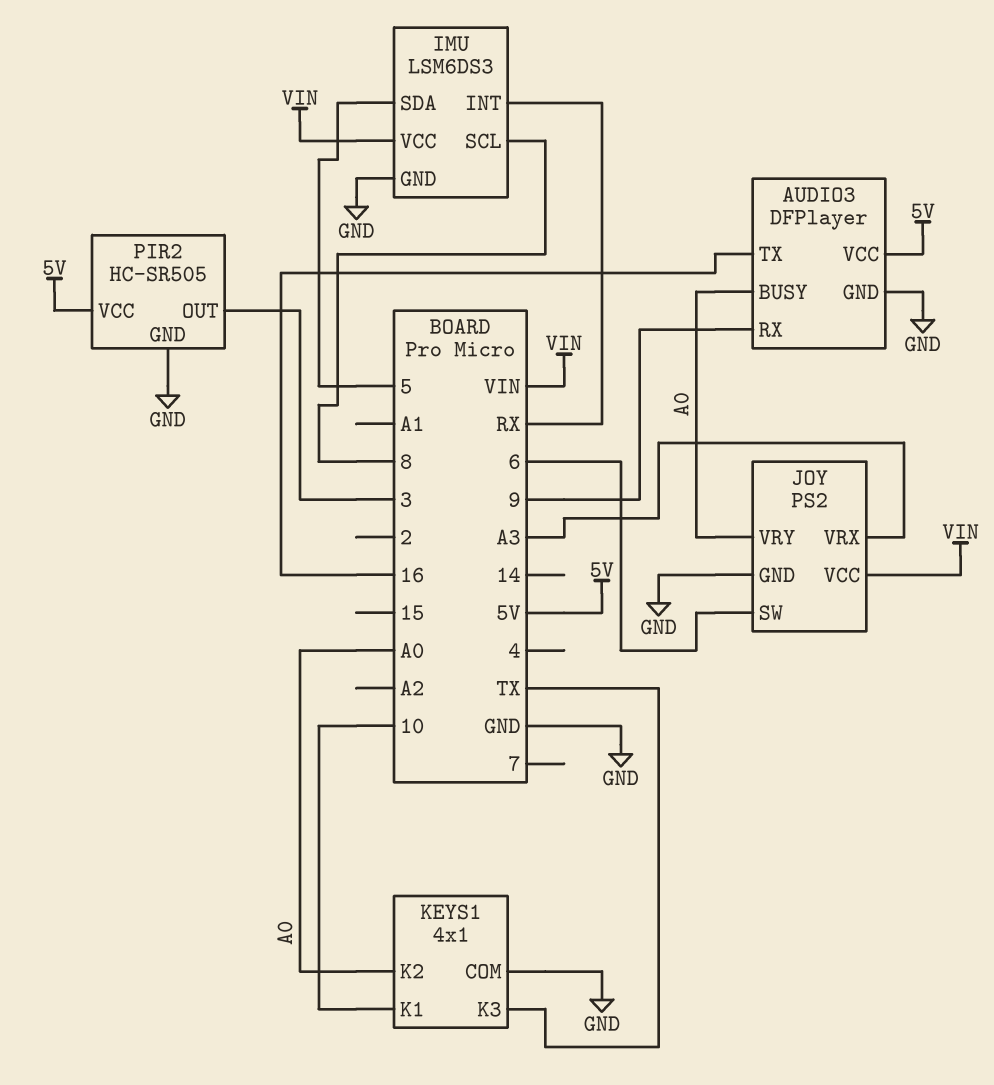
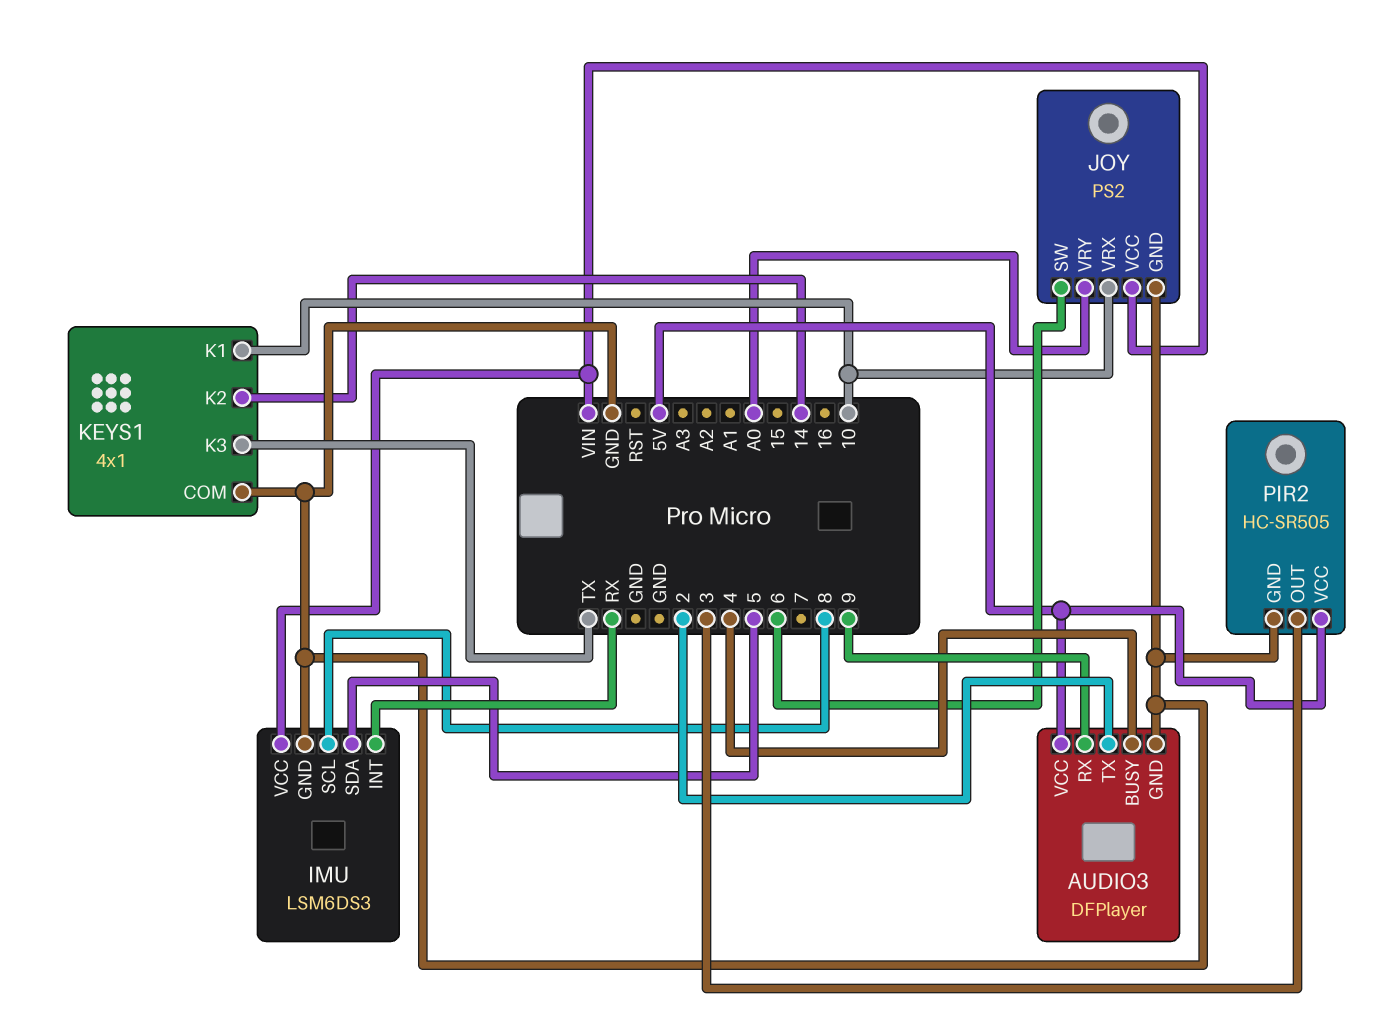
AUDIO3 pin BUSY: A0 -> 4
AUDIO3 pin TX: 16 -> 2
JOY pin VRX: A3 -> 10
KEYS1 pin K2: A0 -> 14

